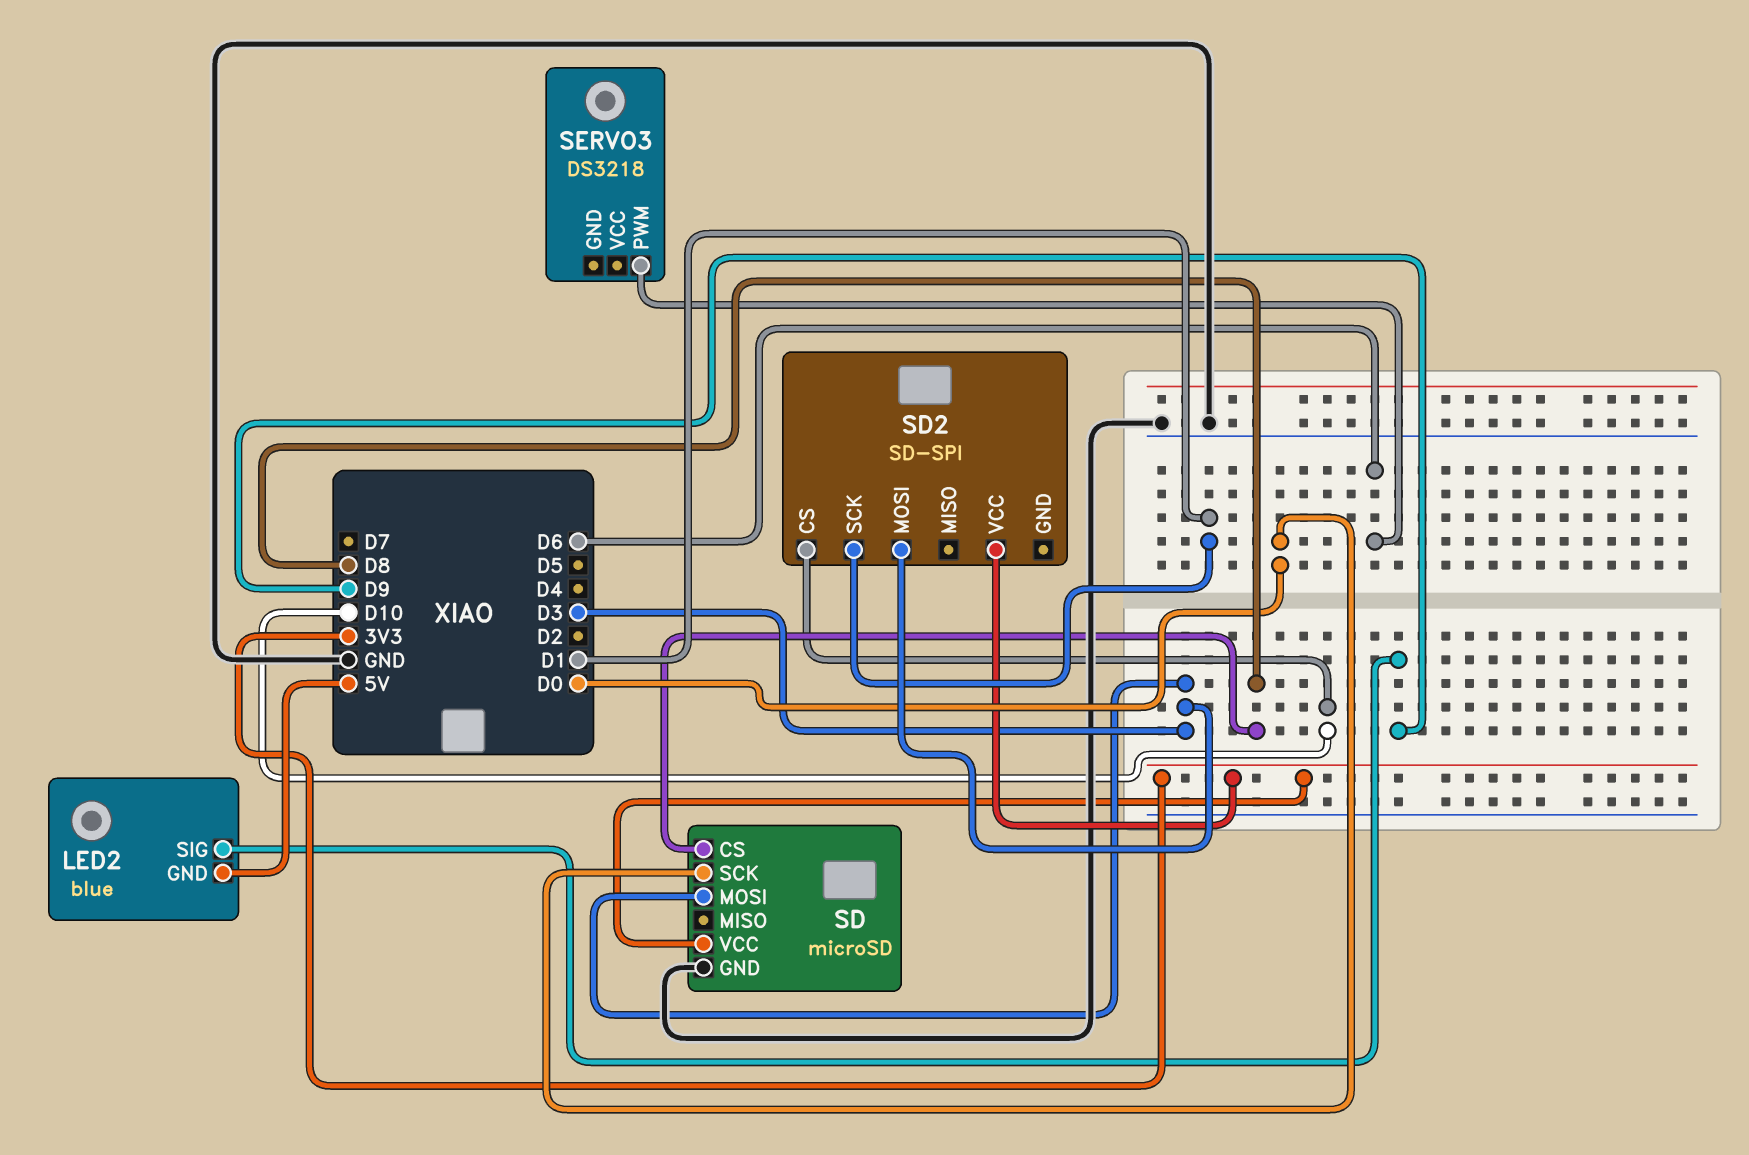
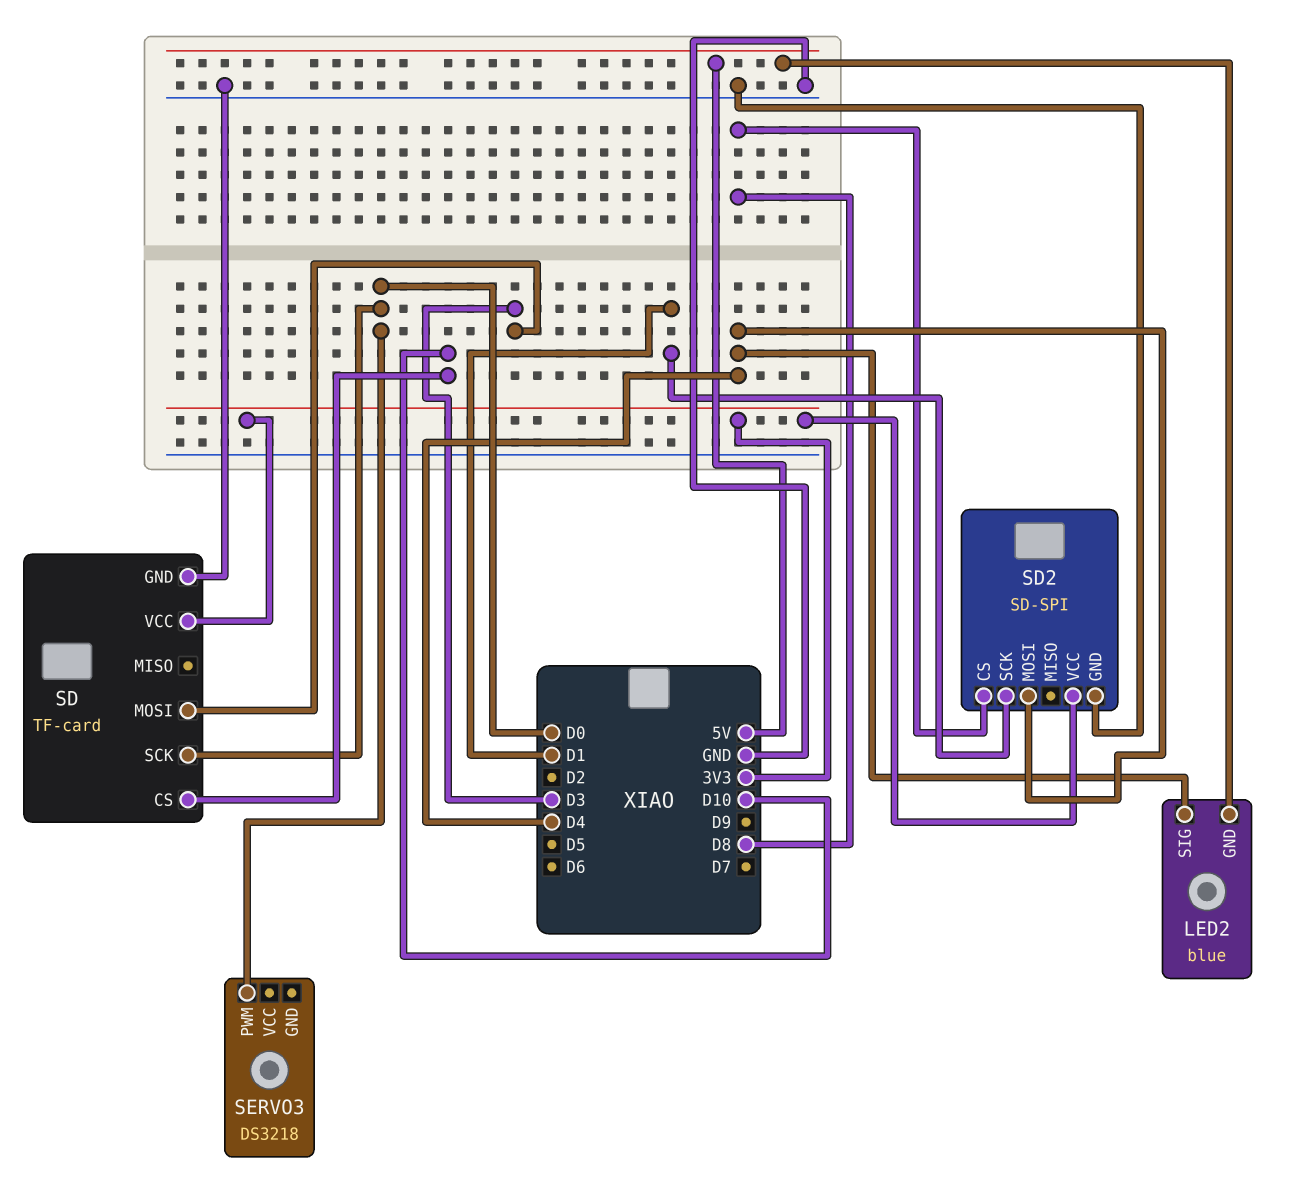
LED2 pin SIG: D9 -> D4
SD: microSD -> TF-card
SD pin CS: D8 -> D10
SD2 pin CS: D10 -> D8
SD2 pin GND: none -> GND
SD2 pin MOSI: D3 -> D4
SERVO3 pin PWM: D6 -> D0

